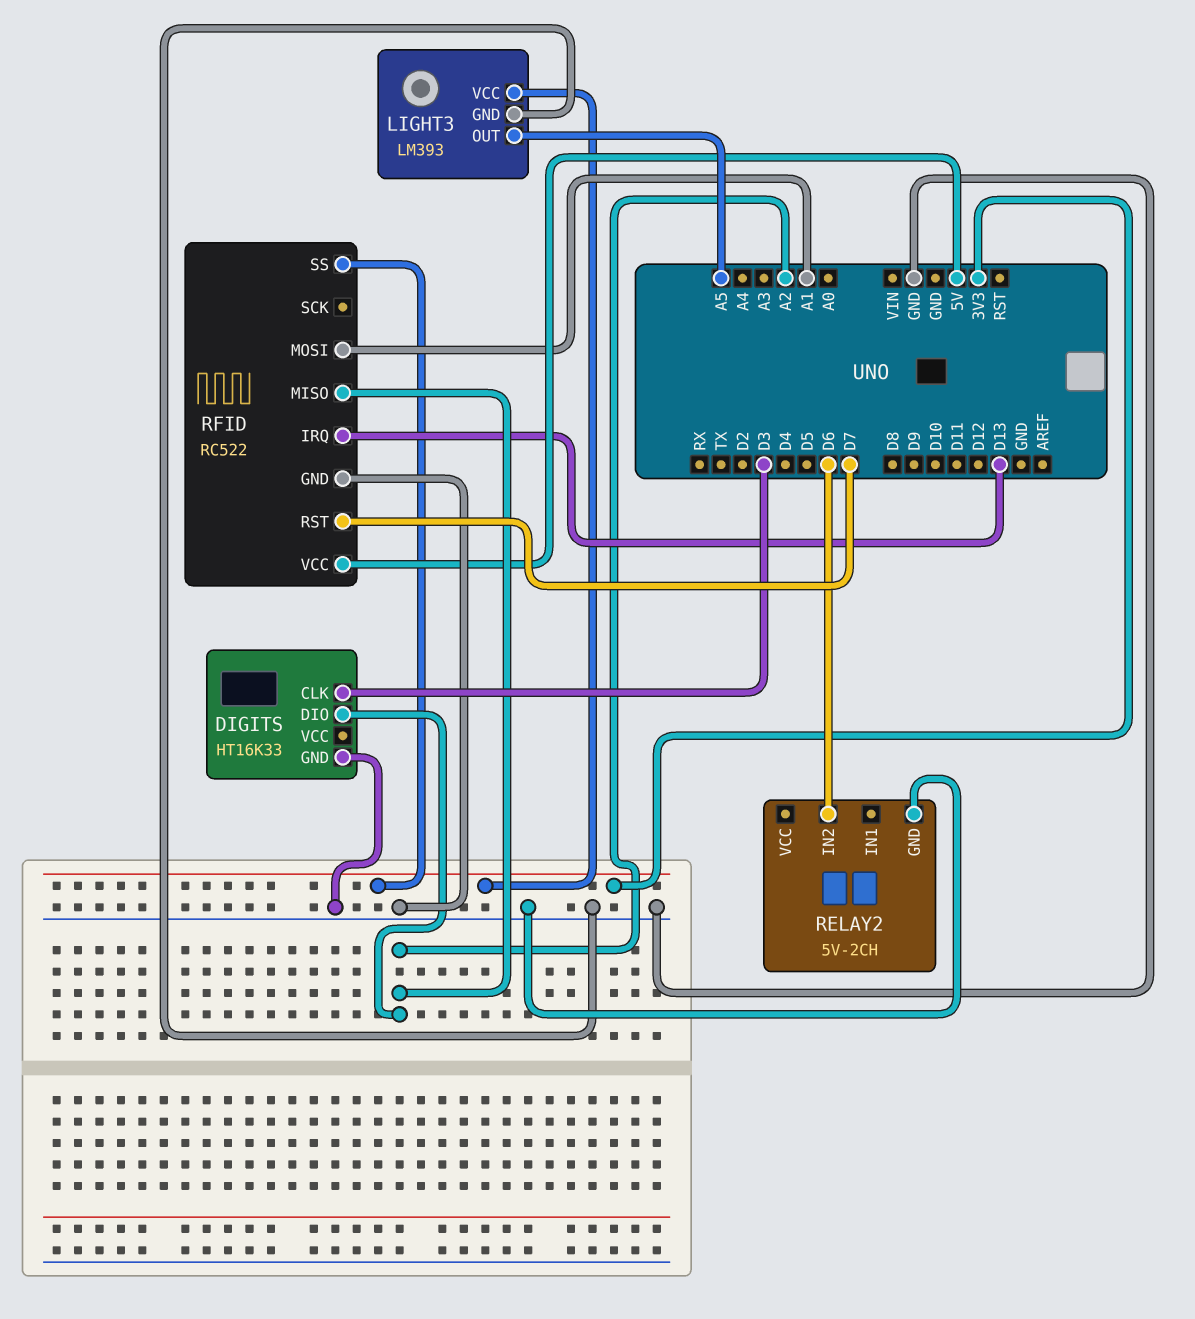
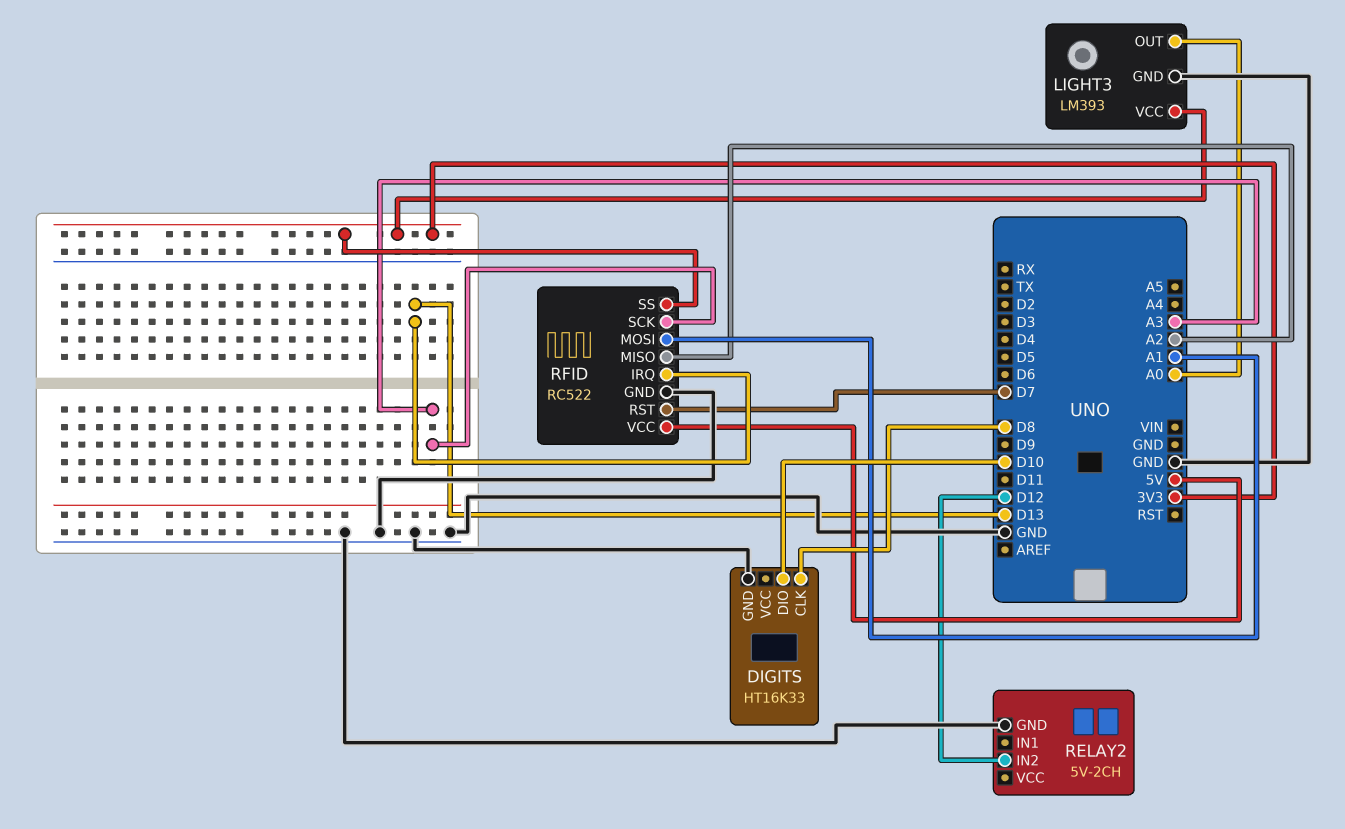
DIGITS pin CLK: D3 -> D8
DIGITS pin DIO: A2 -> D10
LIGHT3 pin OUT: A5 -> A0
RELAY2 pin IN2: D6 -> D12
RFID pin SCK: none -> A3

